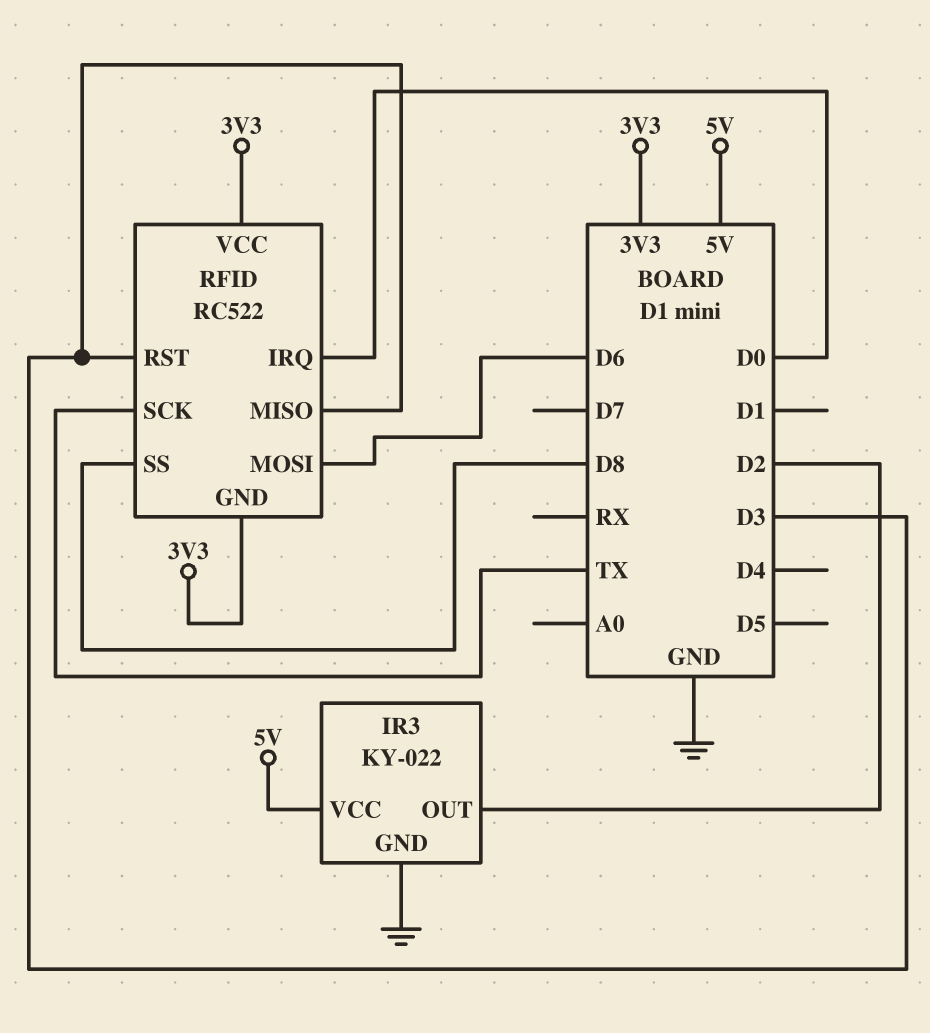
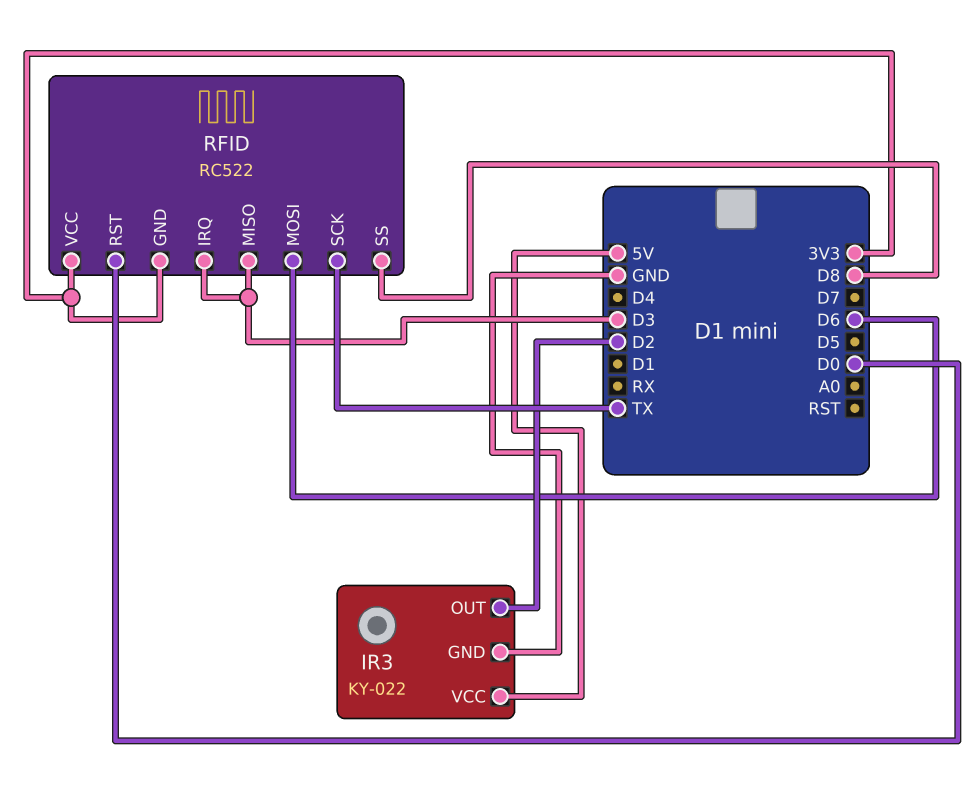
RFID pin IRQ: D0 -> D3
RFID pin RST: D3 -> D0

